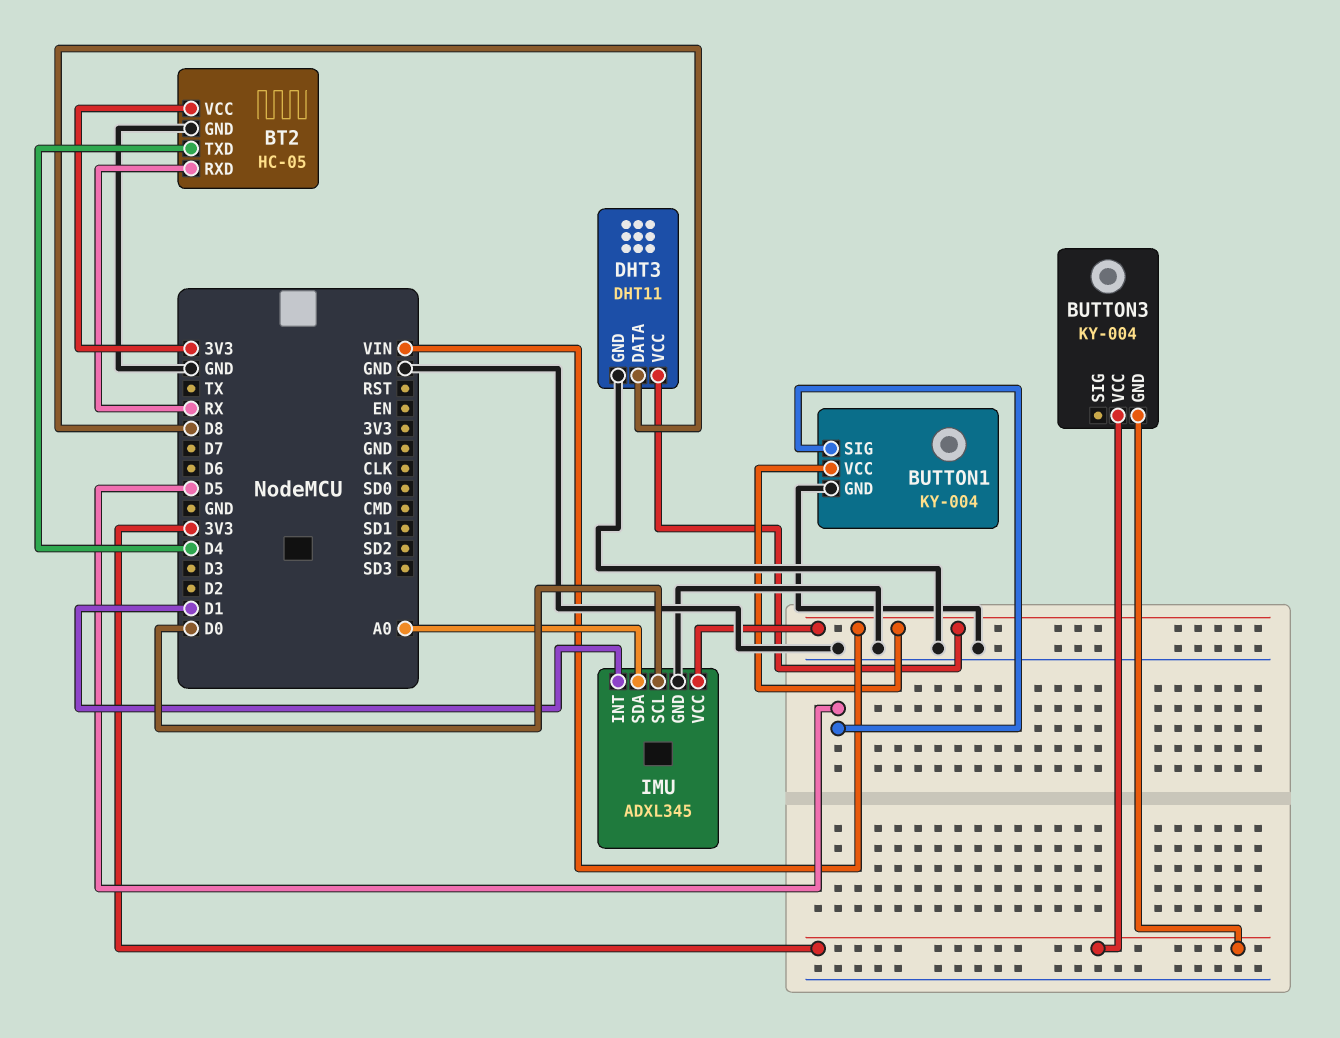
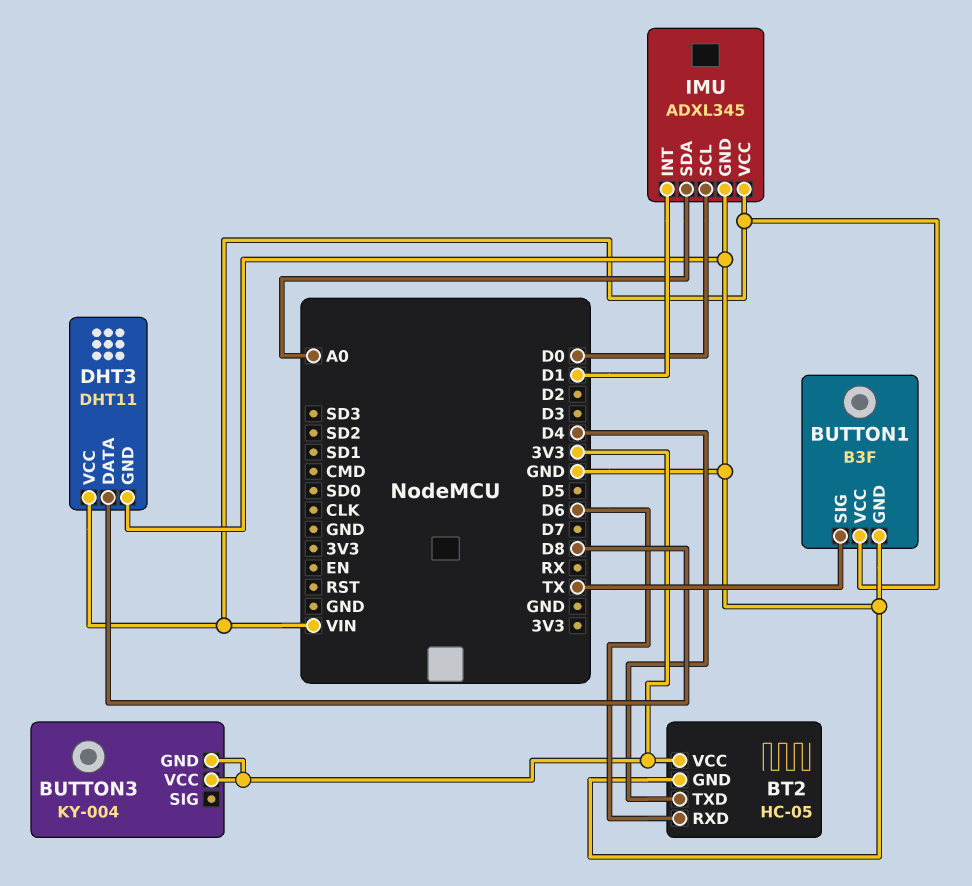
BT2 pin RXD: RX -> D6
BUTTON1: KY-004 -> B3F
BUTTON1 pin SIG: D5 -> TX

